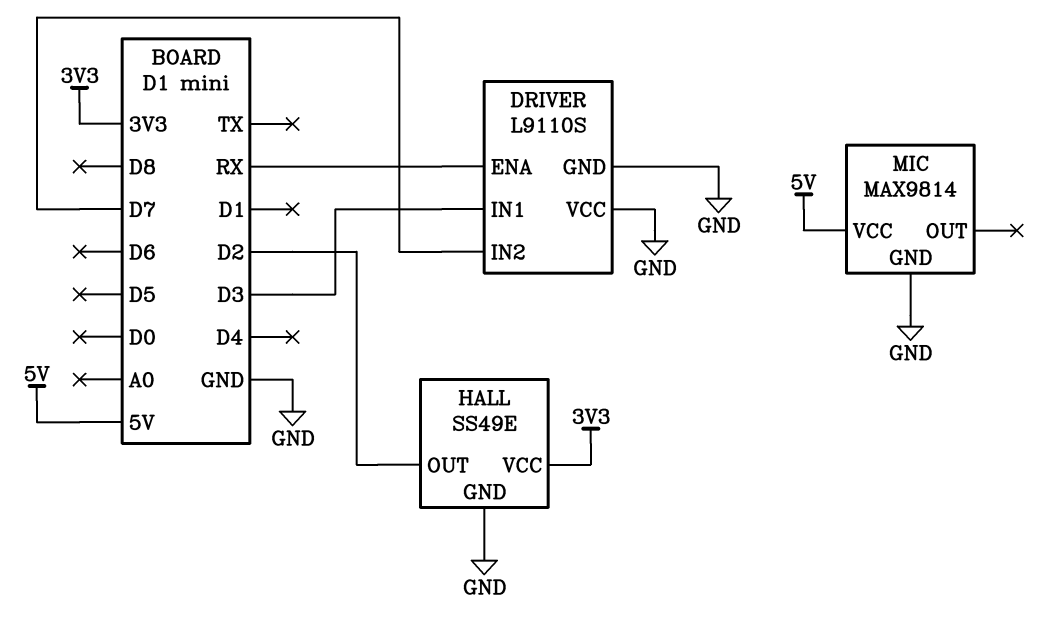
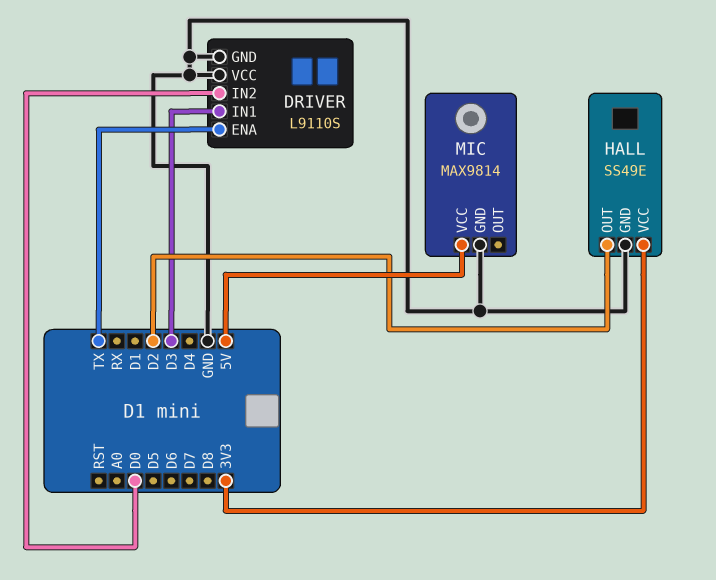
DRIVER pin ENA: RX -> TX
DRIVER pin IN2: D7 -> D0

